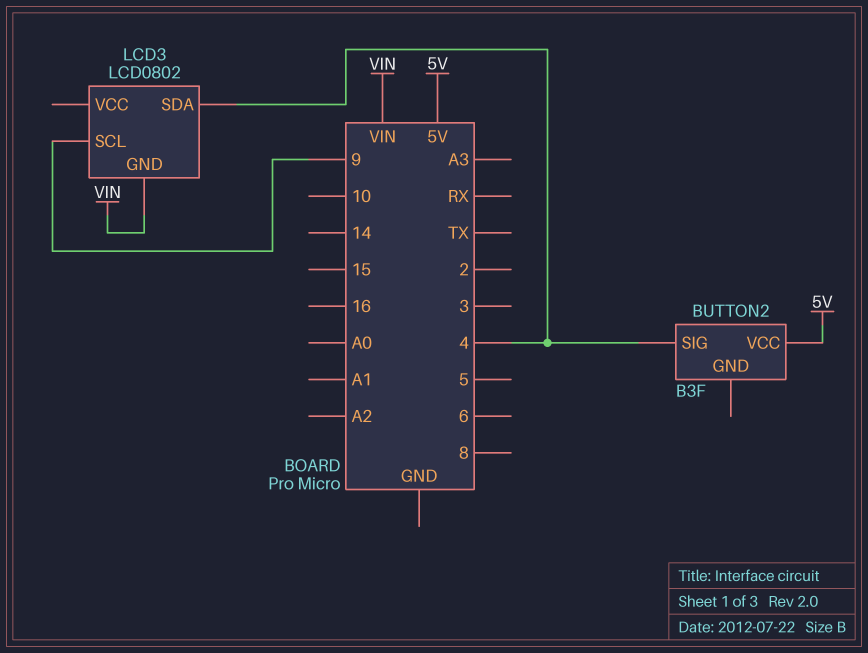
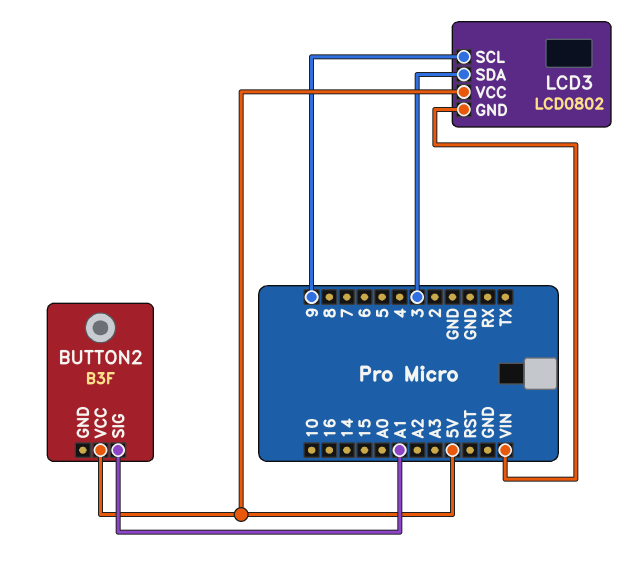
BUTTON2 pin SIG: 4 -> A1
LCD3 pin SDA: 4 -> 3
LCD3 pin VCC: none -> 5V

